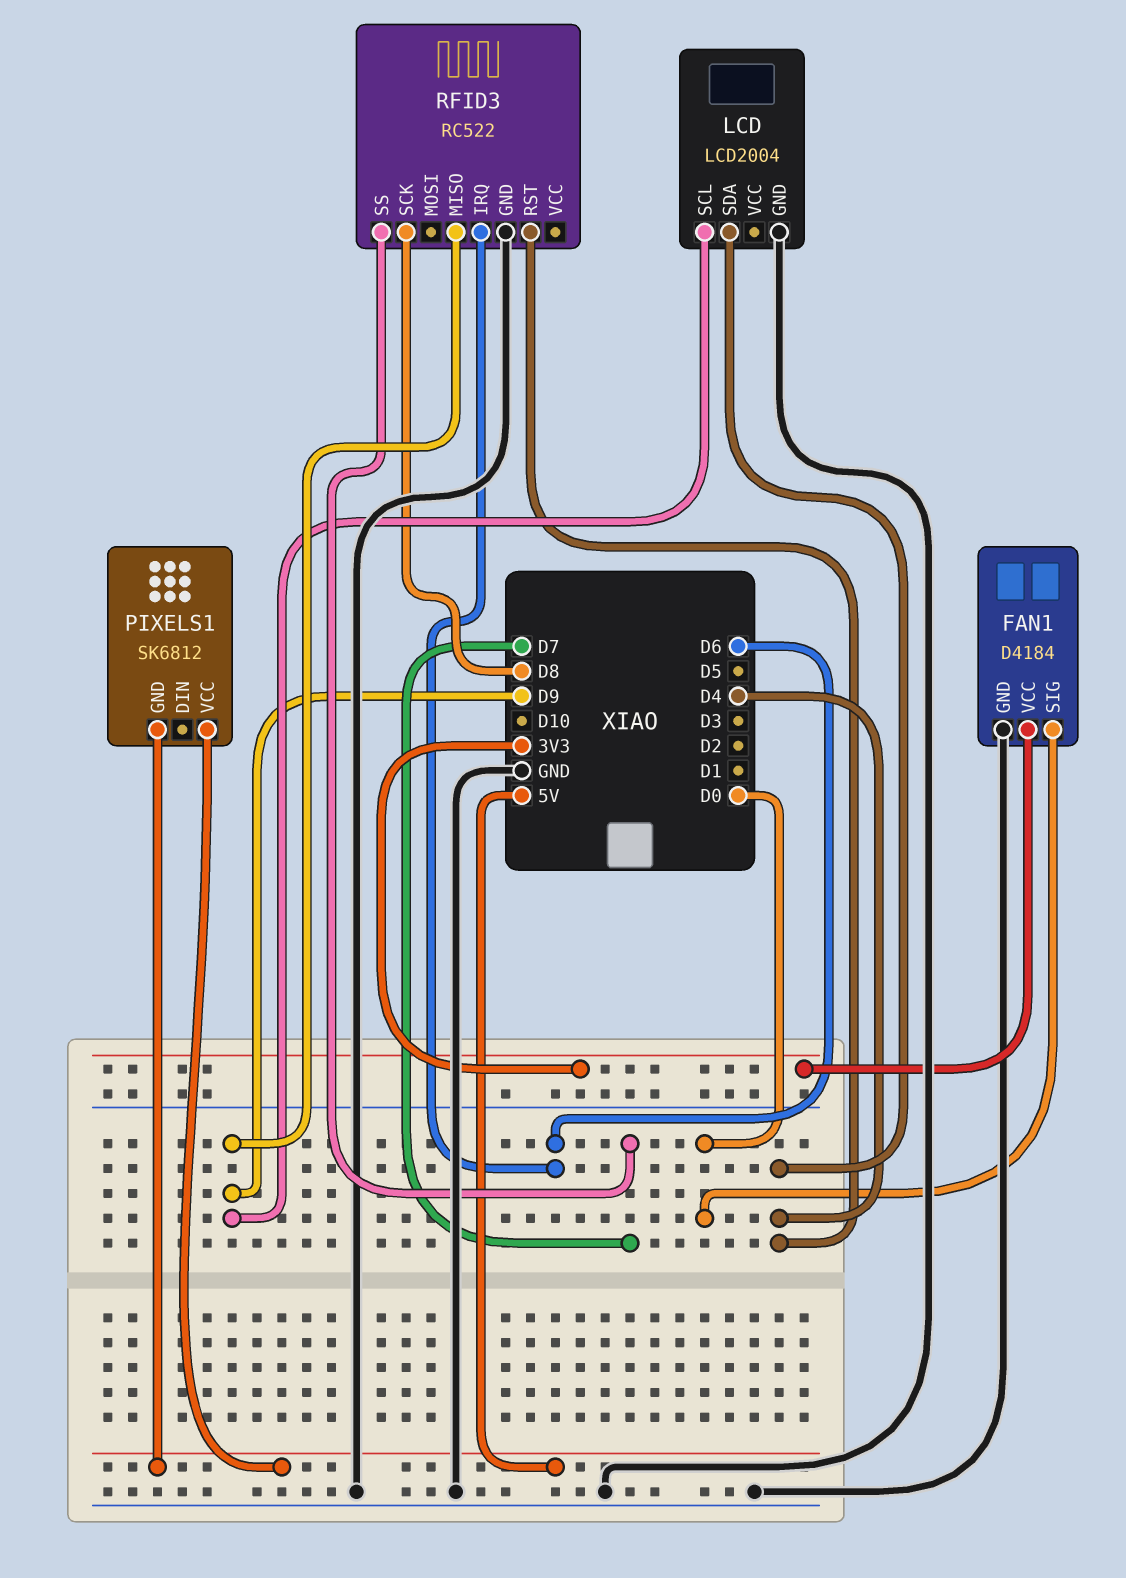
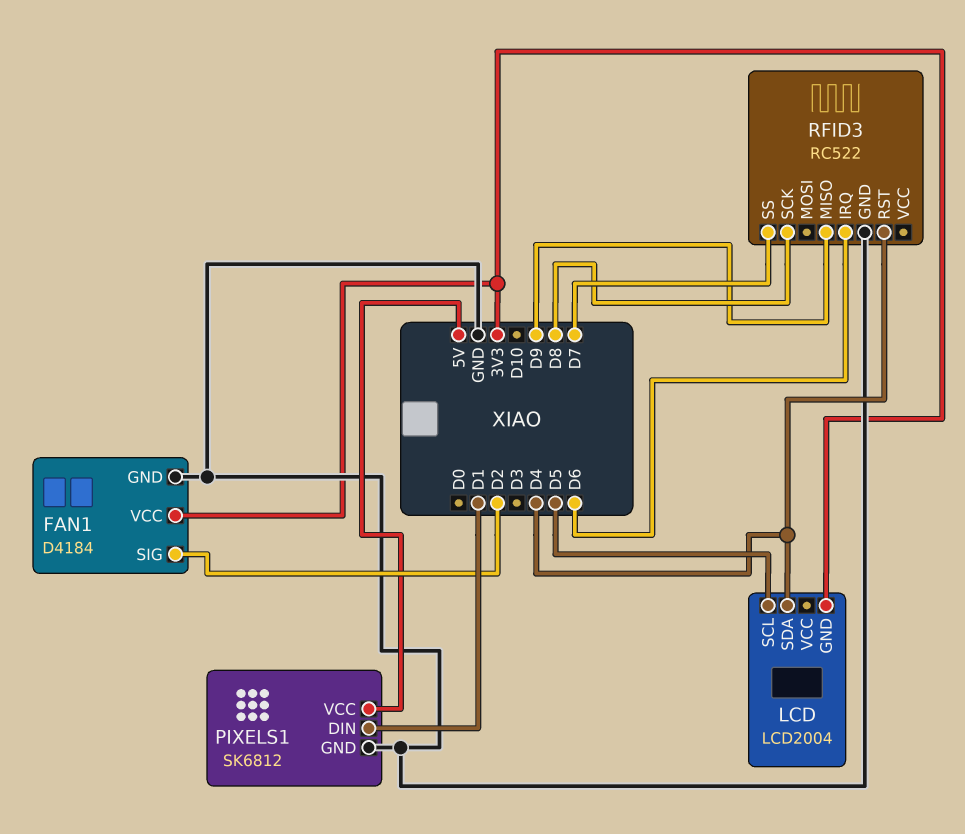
FAN1 pin SIG: D0 -> D2
LCD pin GND: GND -> 3V3
LCD pin SCL: D9 -> D5
PIXELS1 pin DIN: none -> D1
PIXELS1 pin GND: 5V -> GND

